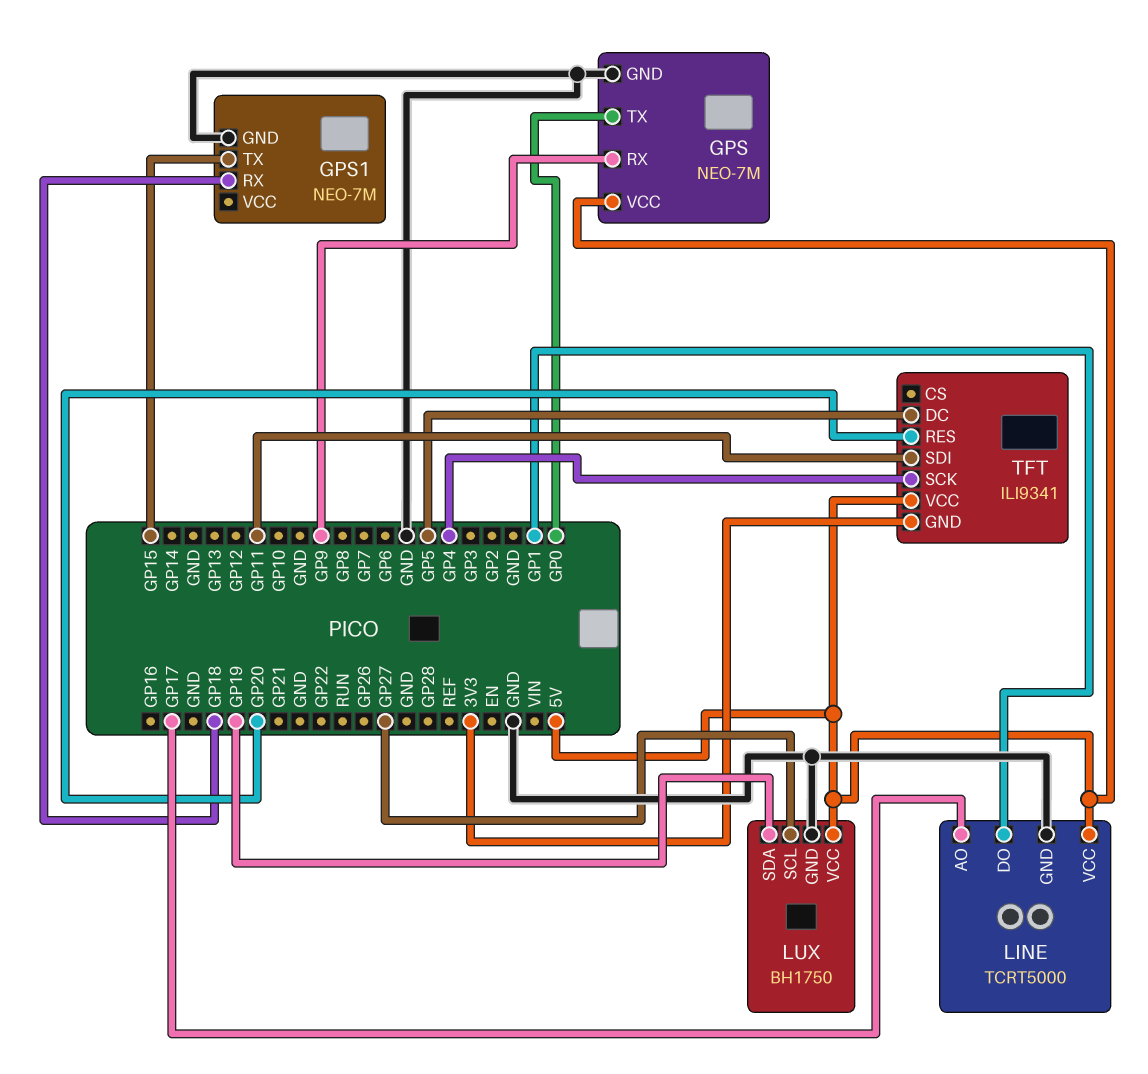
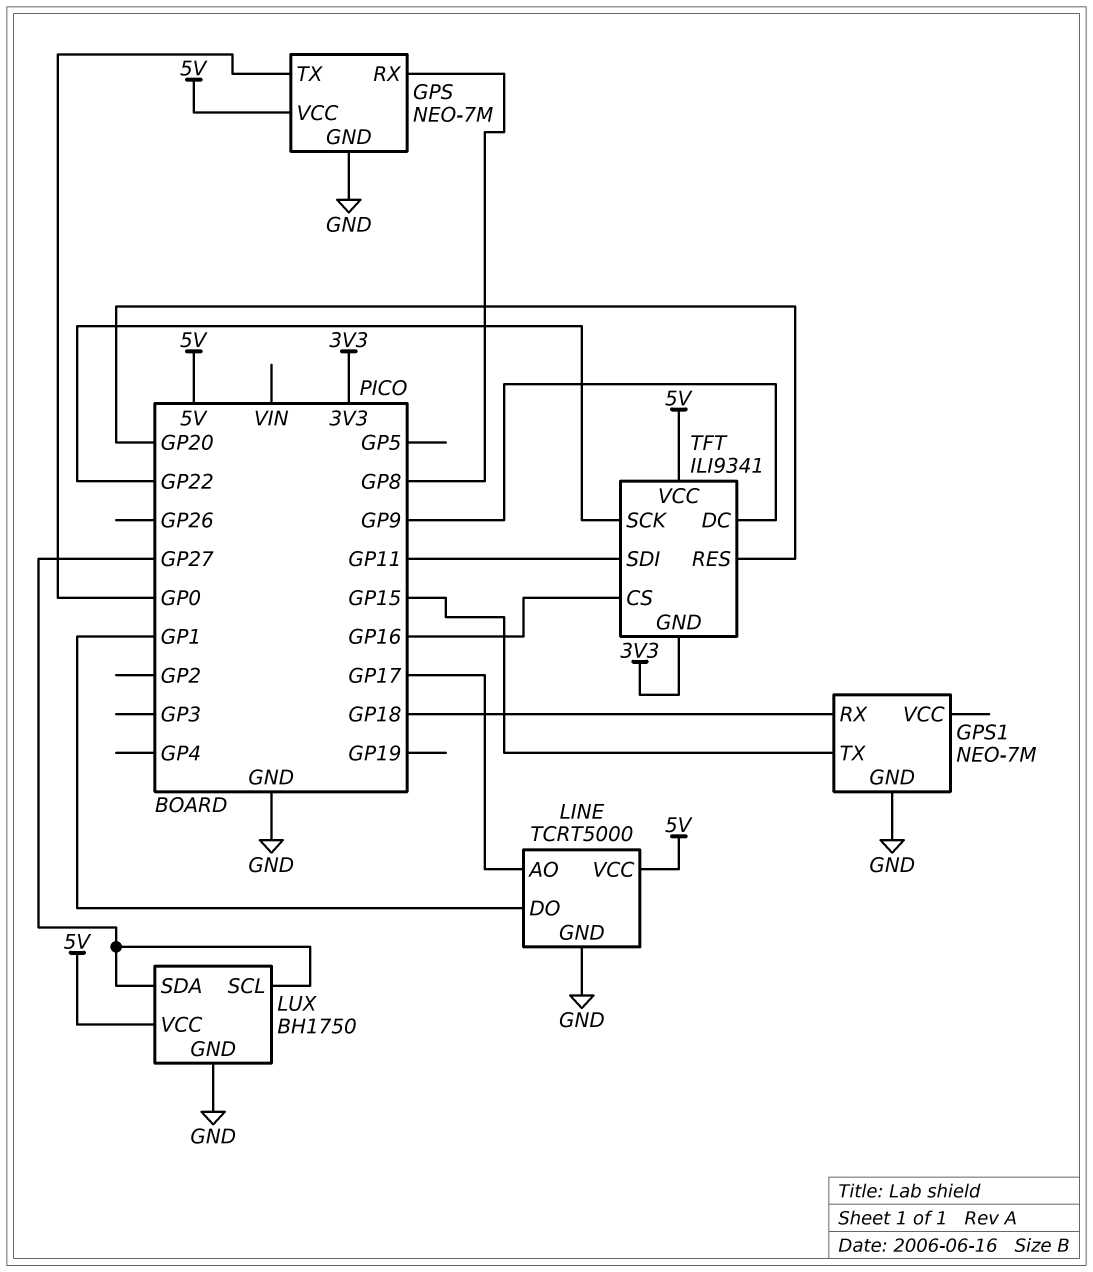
GPS pin RX: GP9 -> GP8
LUX pin SDA: GP19 -> GP27
TFT pin CS: none -> GP16
TFT pin DC: GP5 -> GP9
TFT pin SCK: GP4 -> GP22

